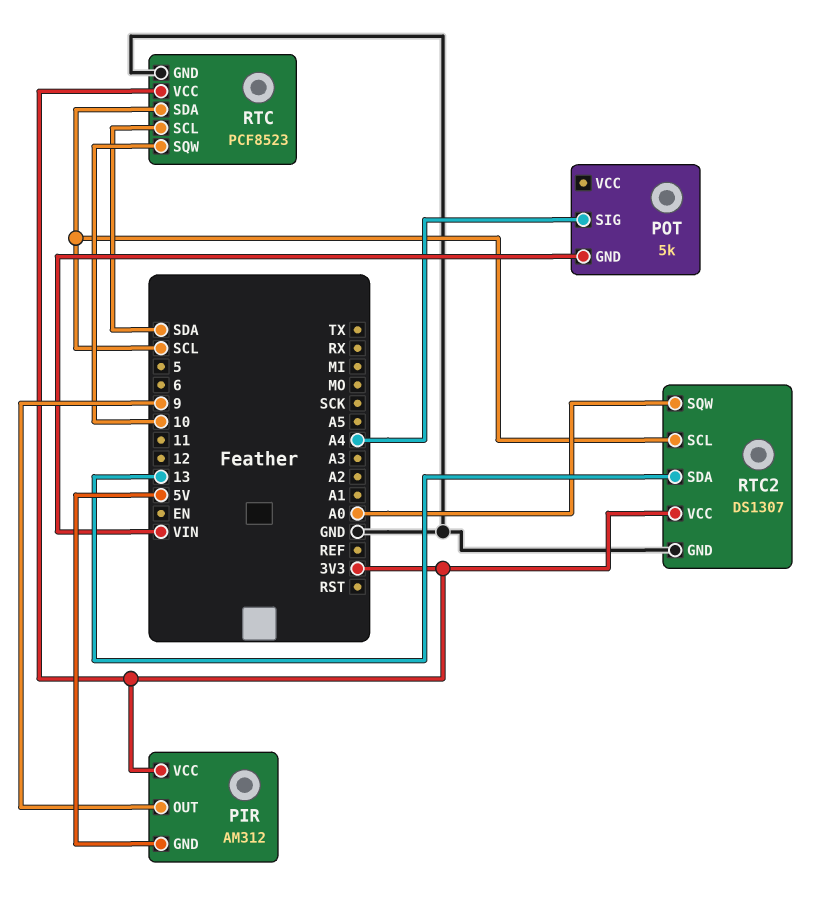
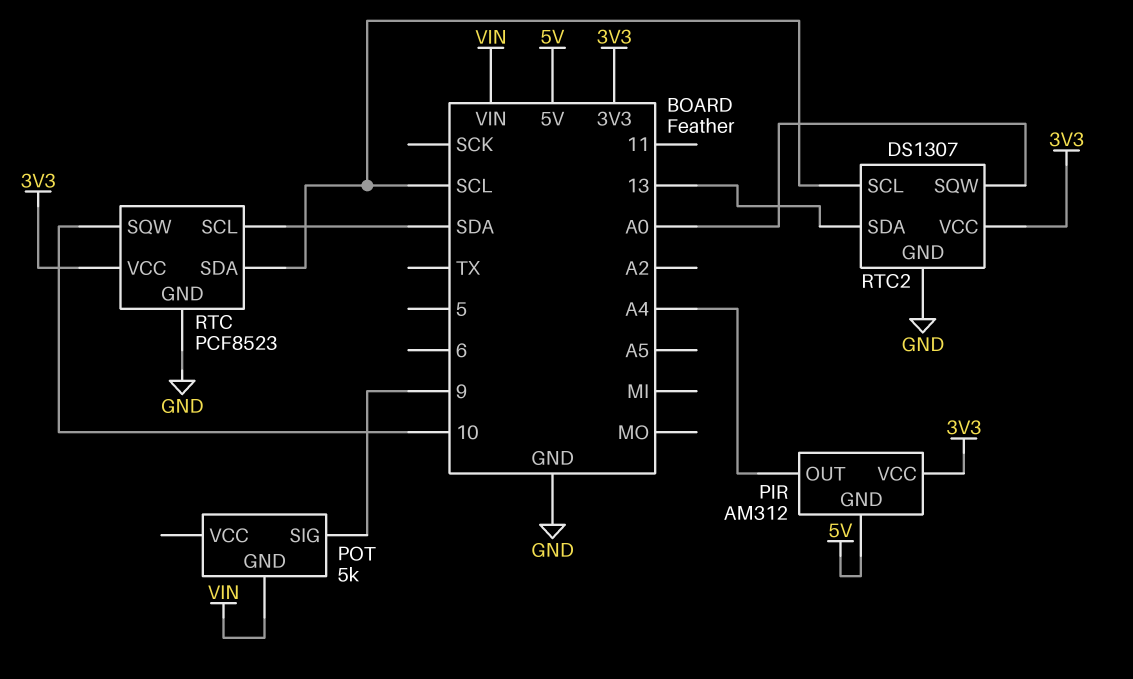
PIR pin OUT: 9 -> A4
POT pin SIG: A4 -> 9

